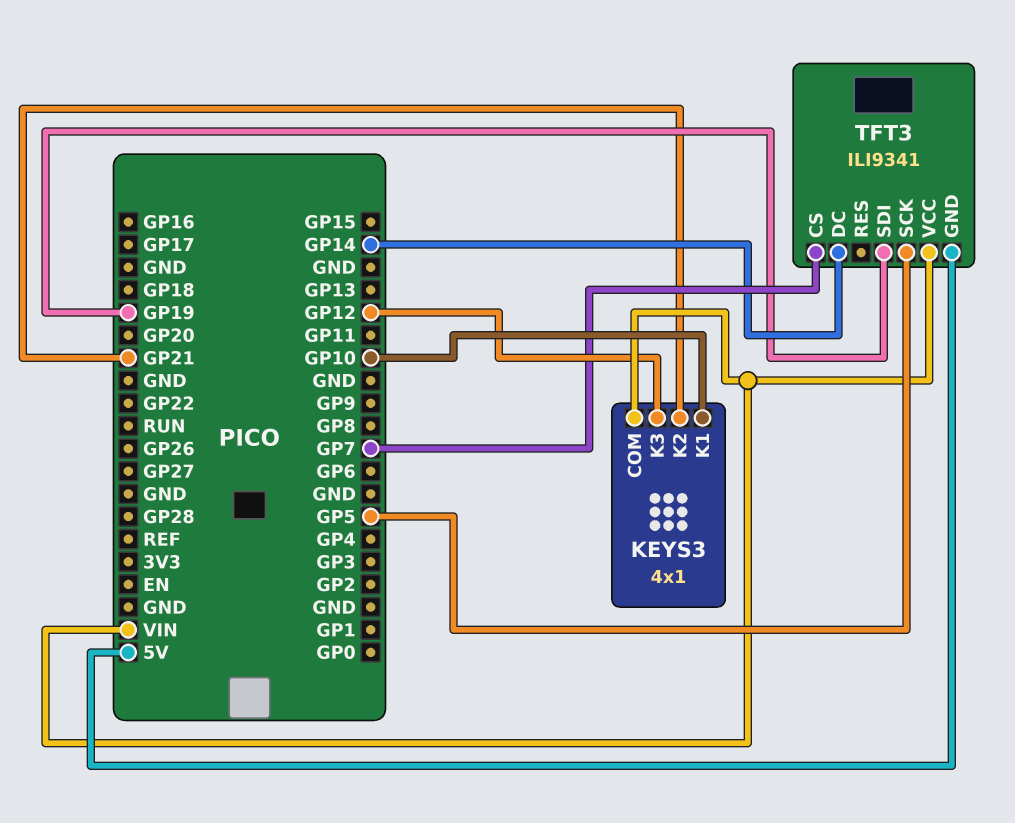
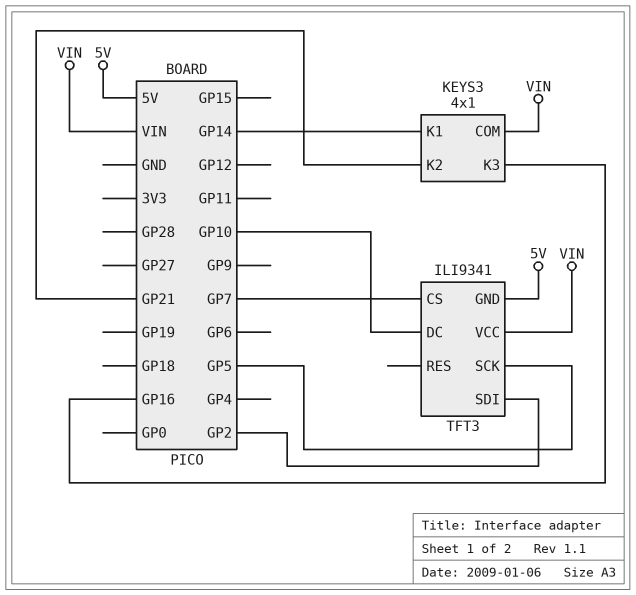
KEYS3 pin K1: GP10 -> GP14
KEYS3 pin K3: GP12 -> GP16
TFT3 pin DC: GP14 -> GP10
TFT3 pin SDI: GP19 -> GP2

